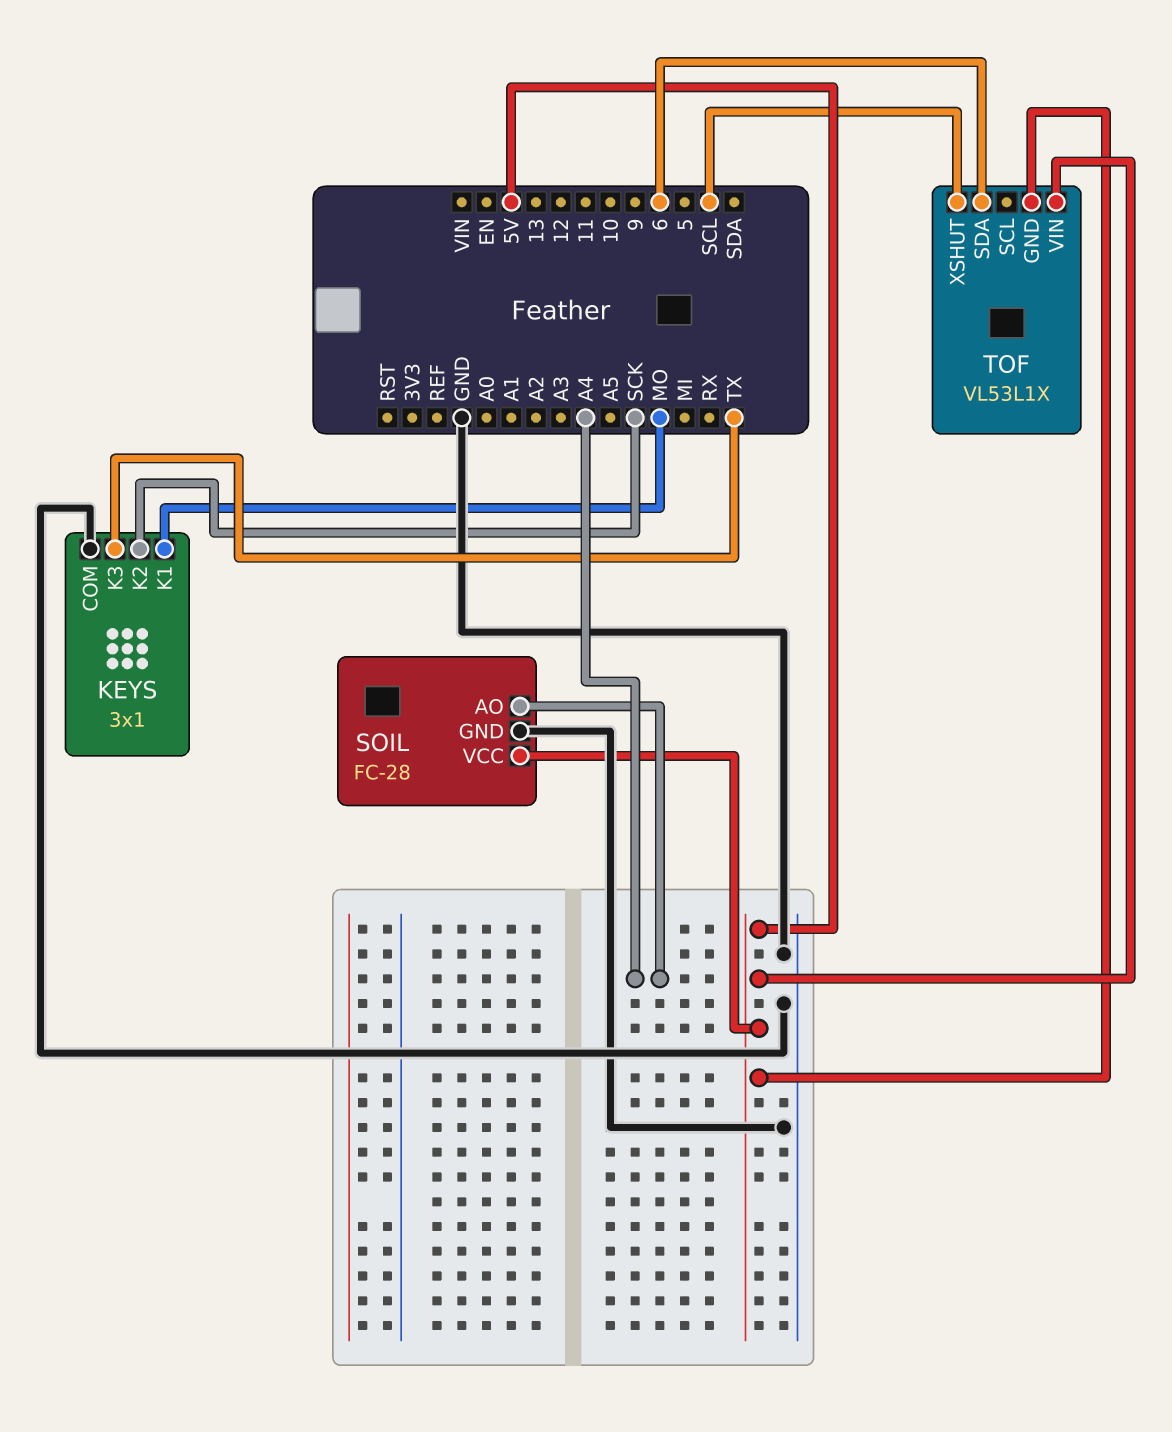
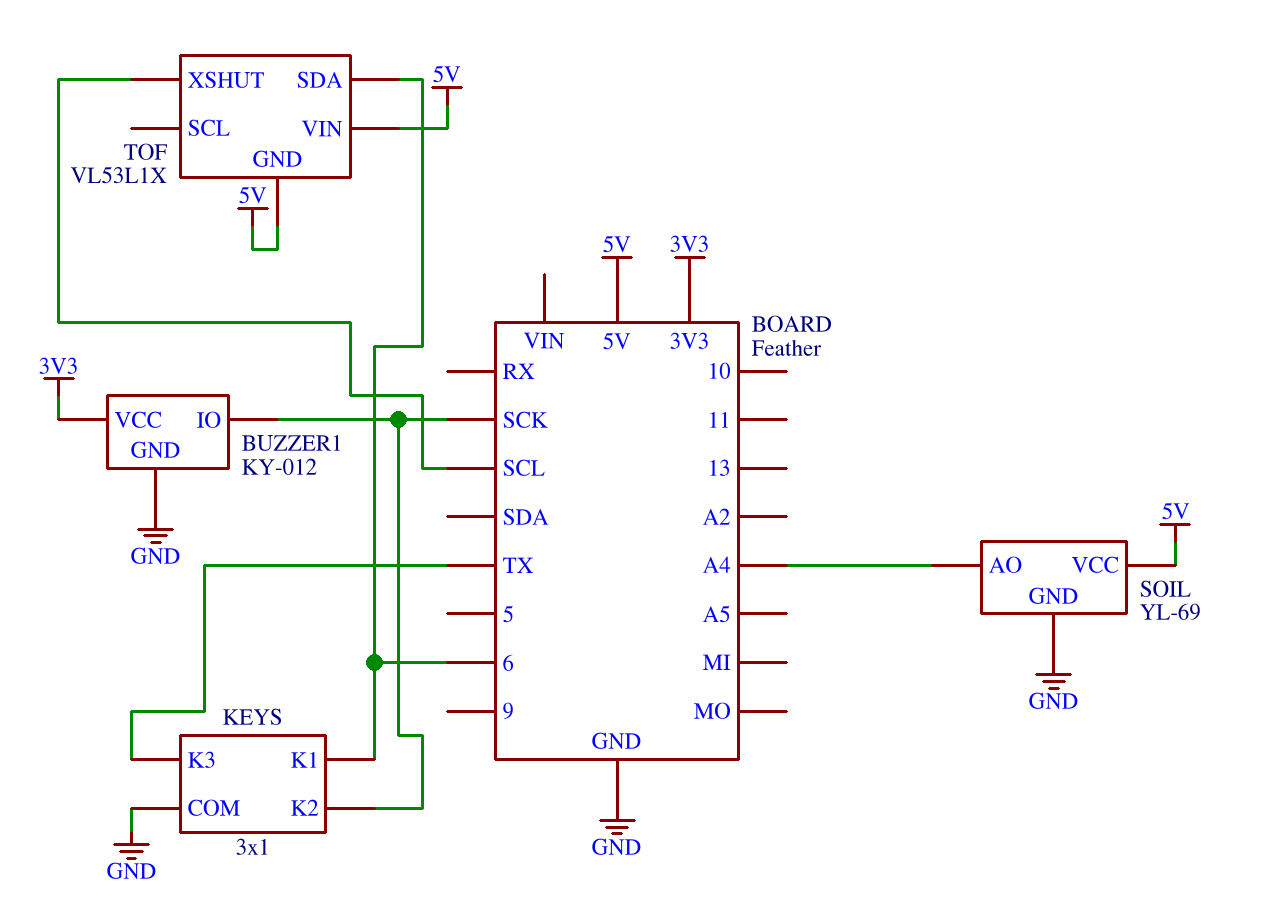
BUZZER1: none -> KY-012
BUZZER1 pin GND: none -> GND
BUZZER1 pin IO: none -> SCK
BUZZER1 pin VCC: none -> 3V3
KEYS pin K1: MO -> 6
SOIL: FC-28 -> YL-69

